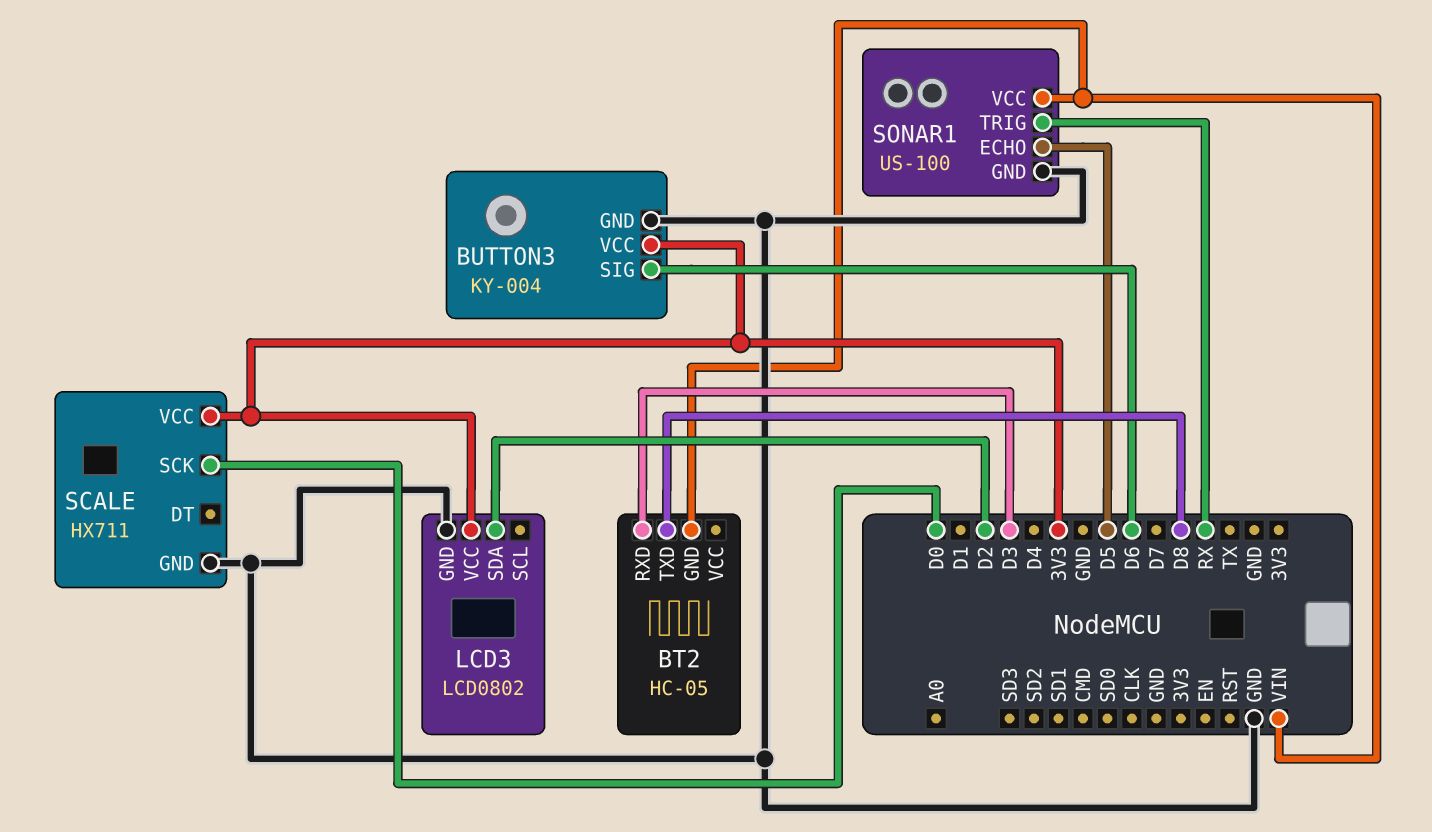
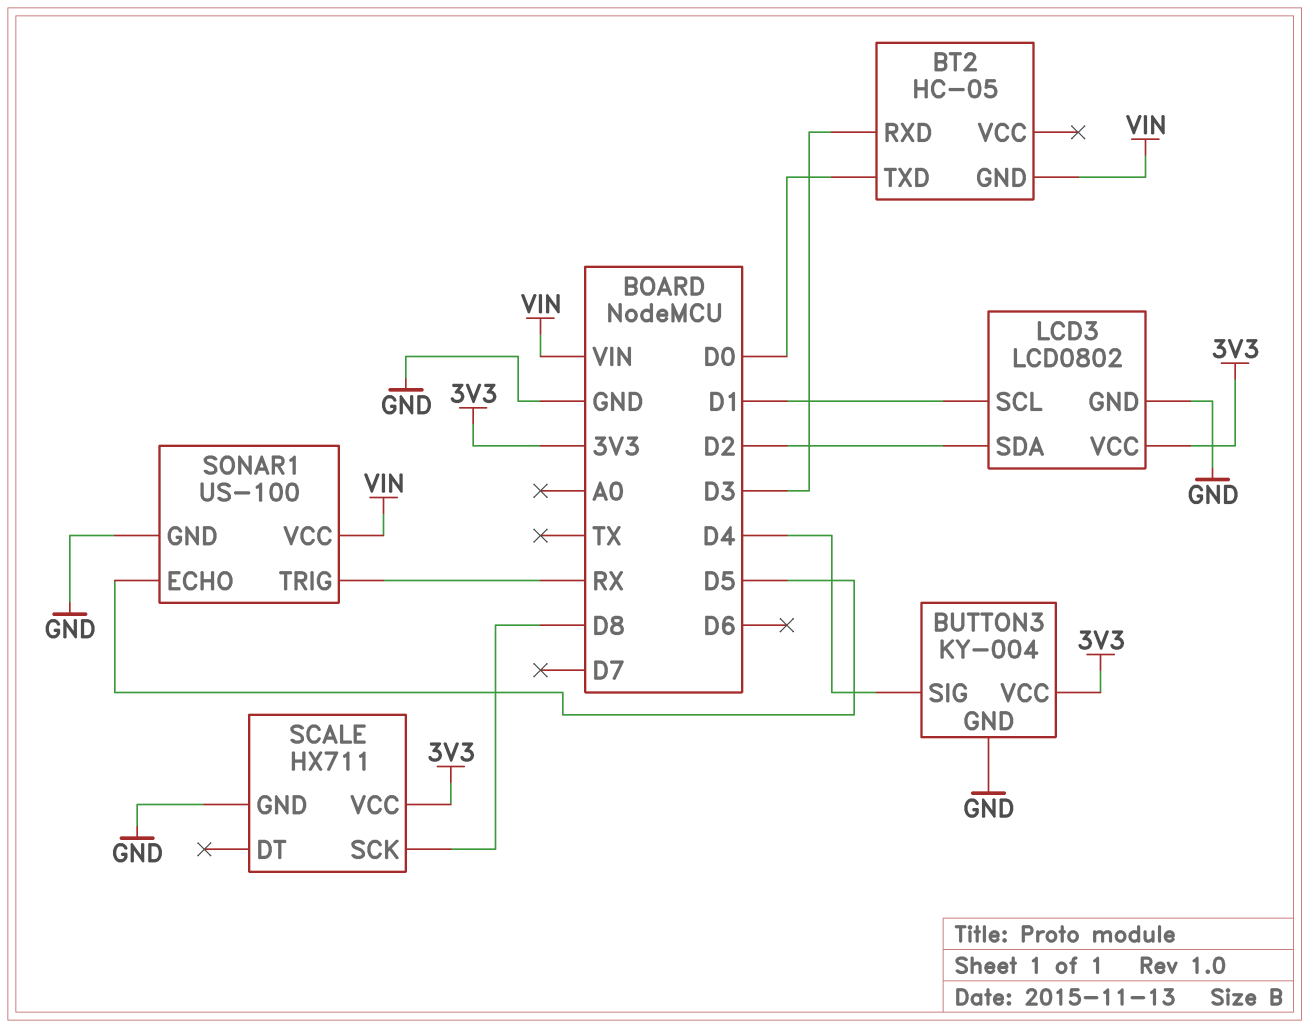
BT2 pin TXD: D8 -> D0
BUTTON3 pin SIG: D6 -> D4
LCD3 pin SCL: none -> D1
SCALE pin SCK: D0 -> D8

